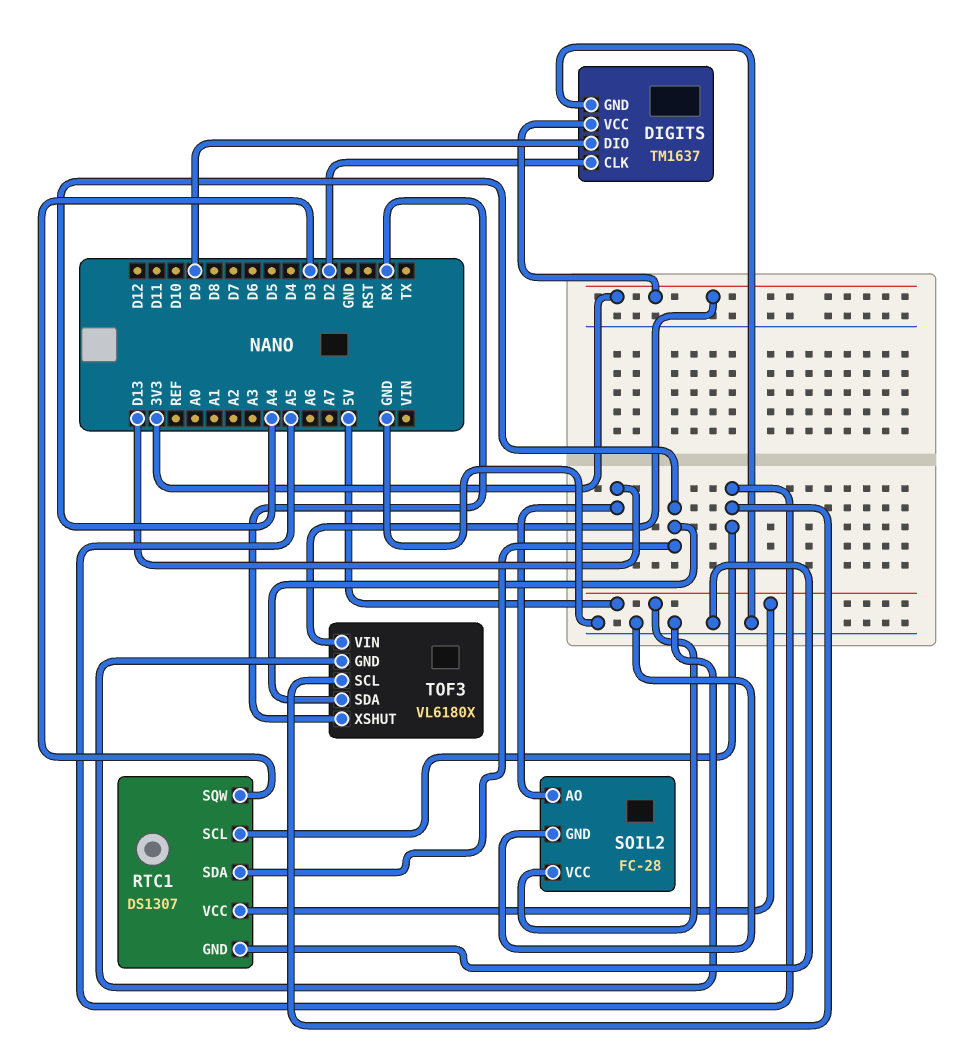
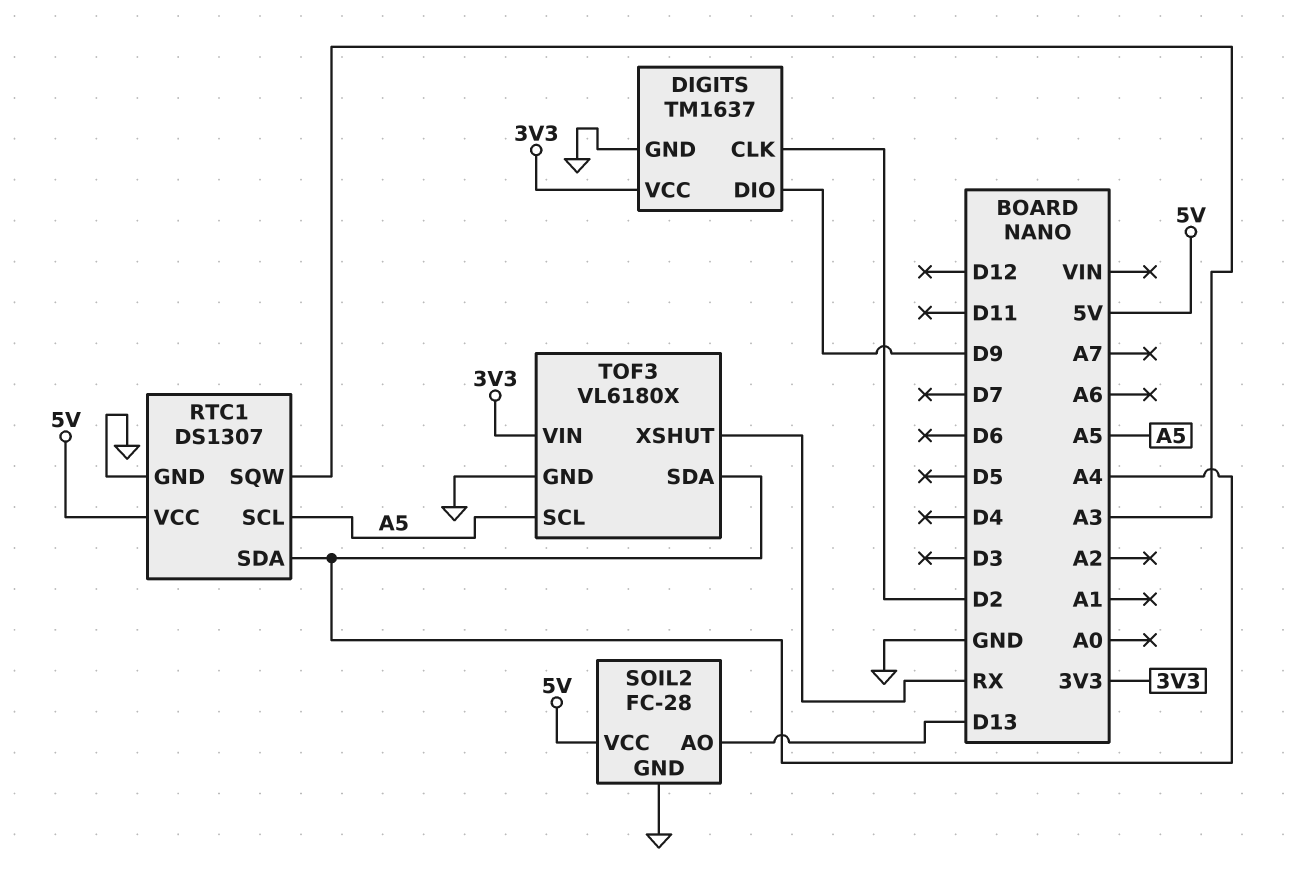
RTC1 pin SQW: D3 -> A3

